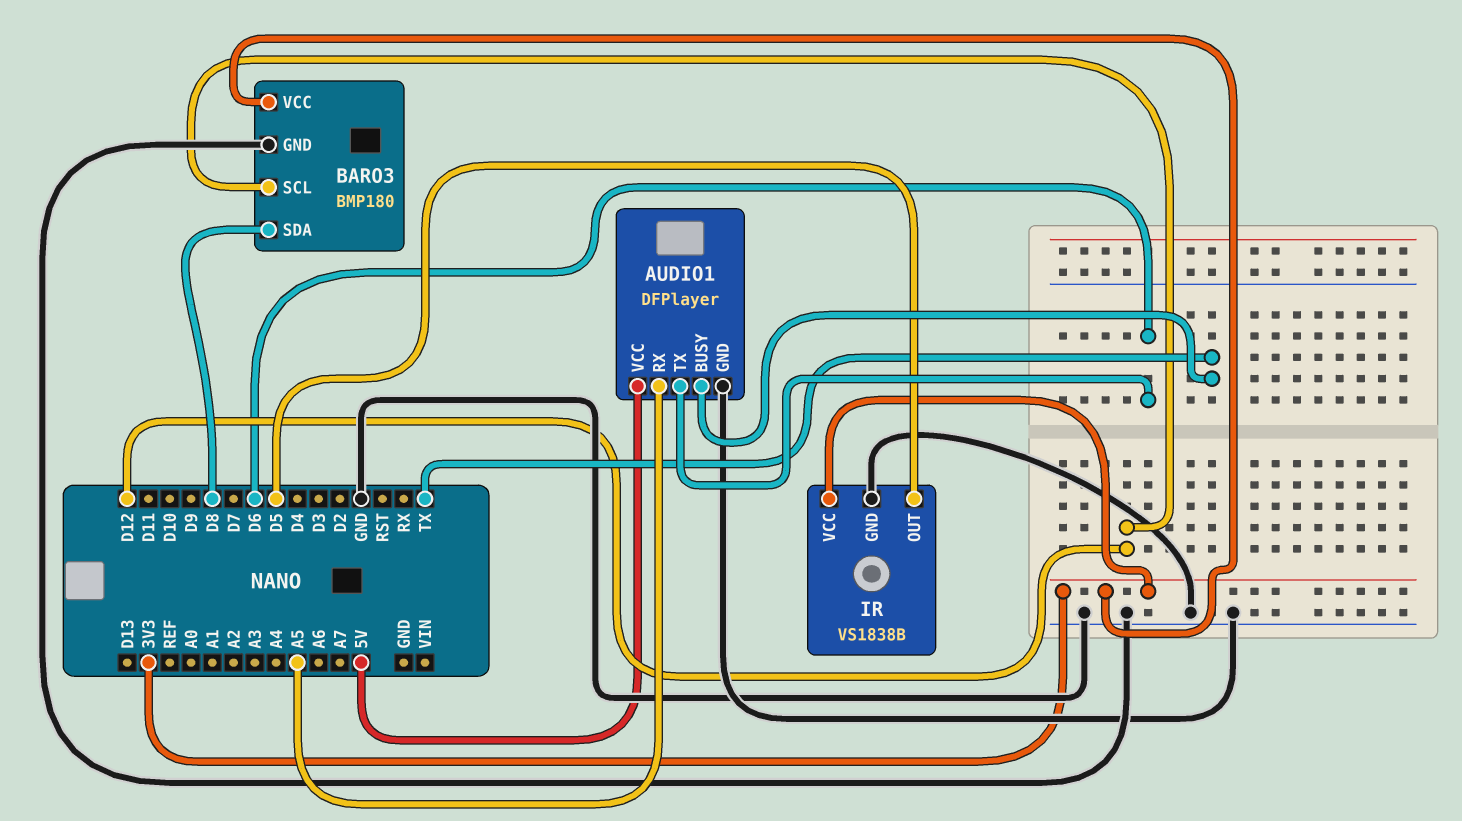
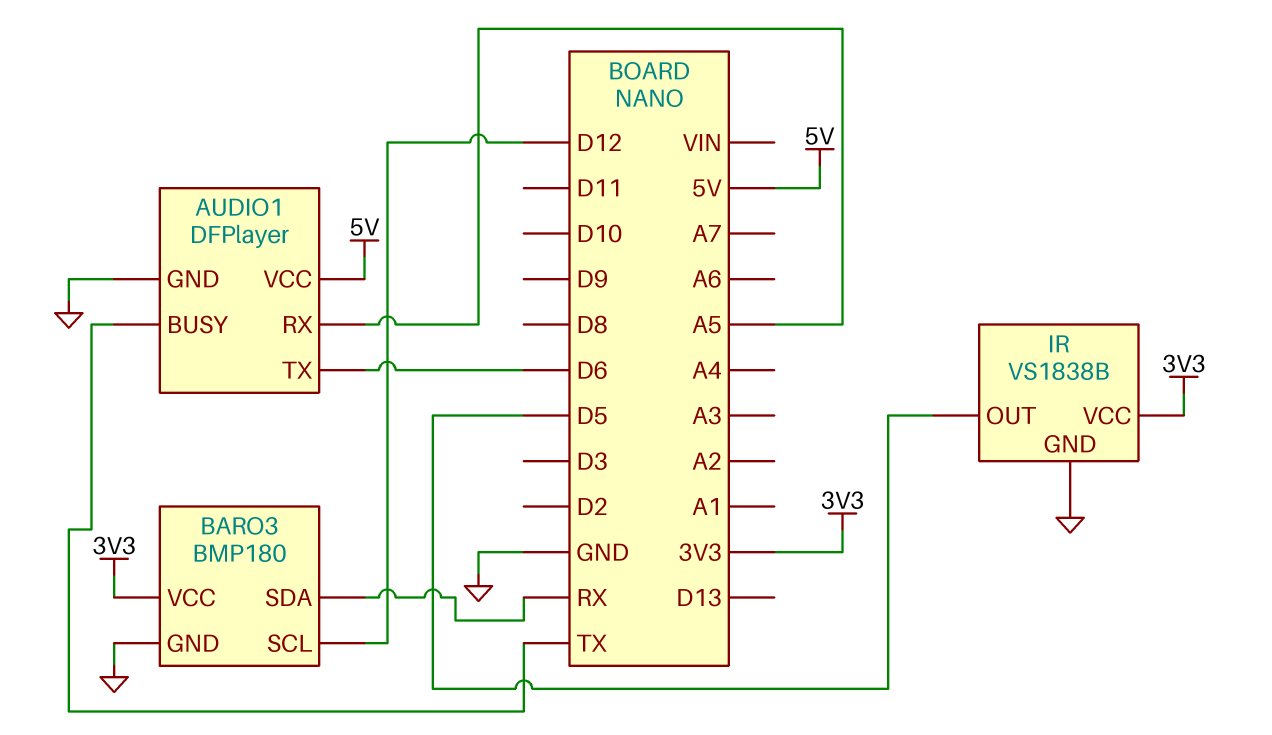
BARO3 pin SDA: D8 -> RX

